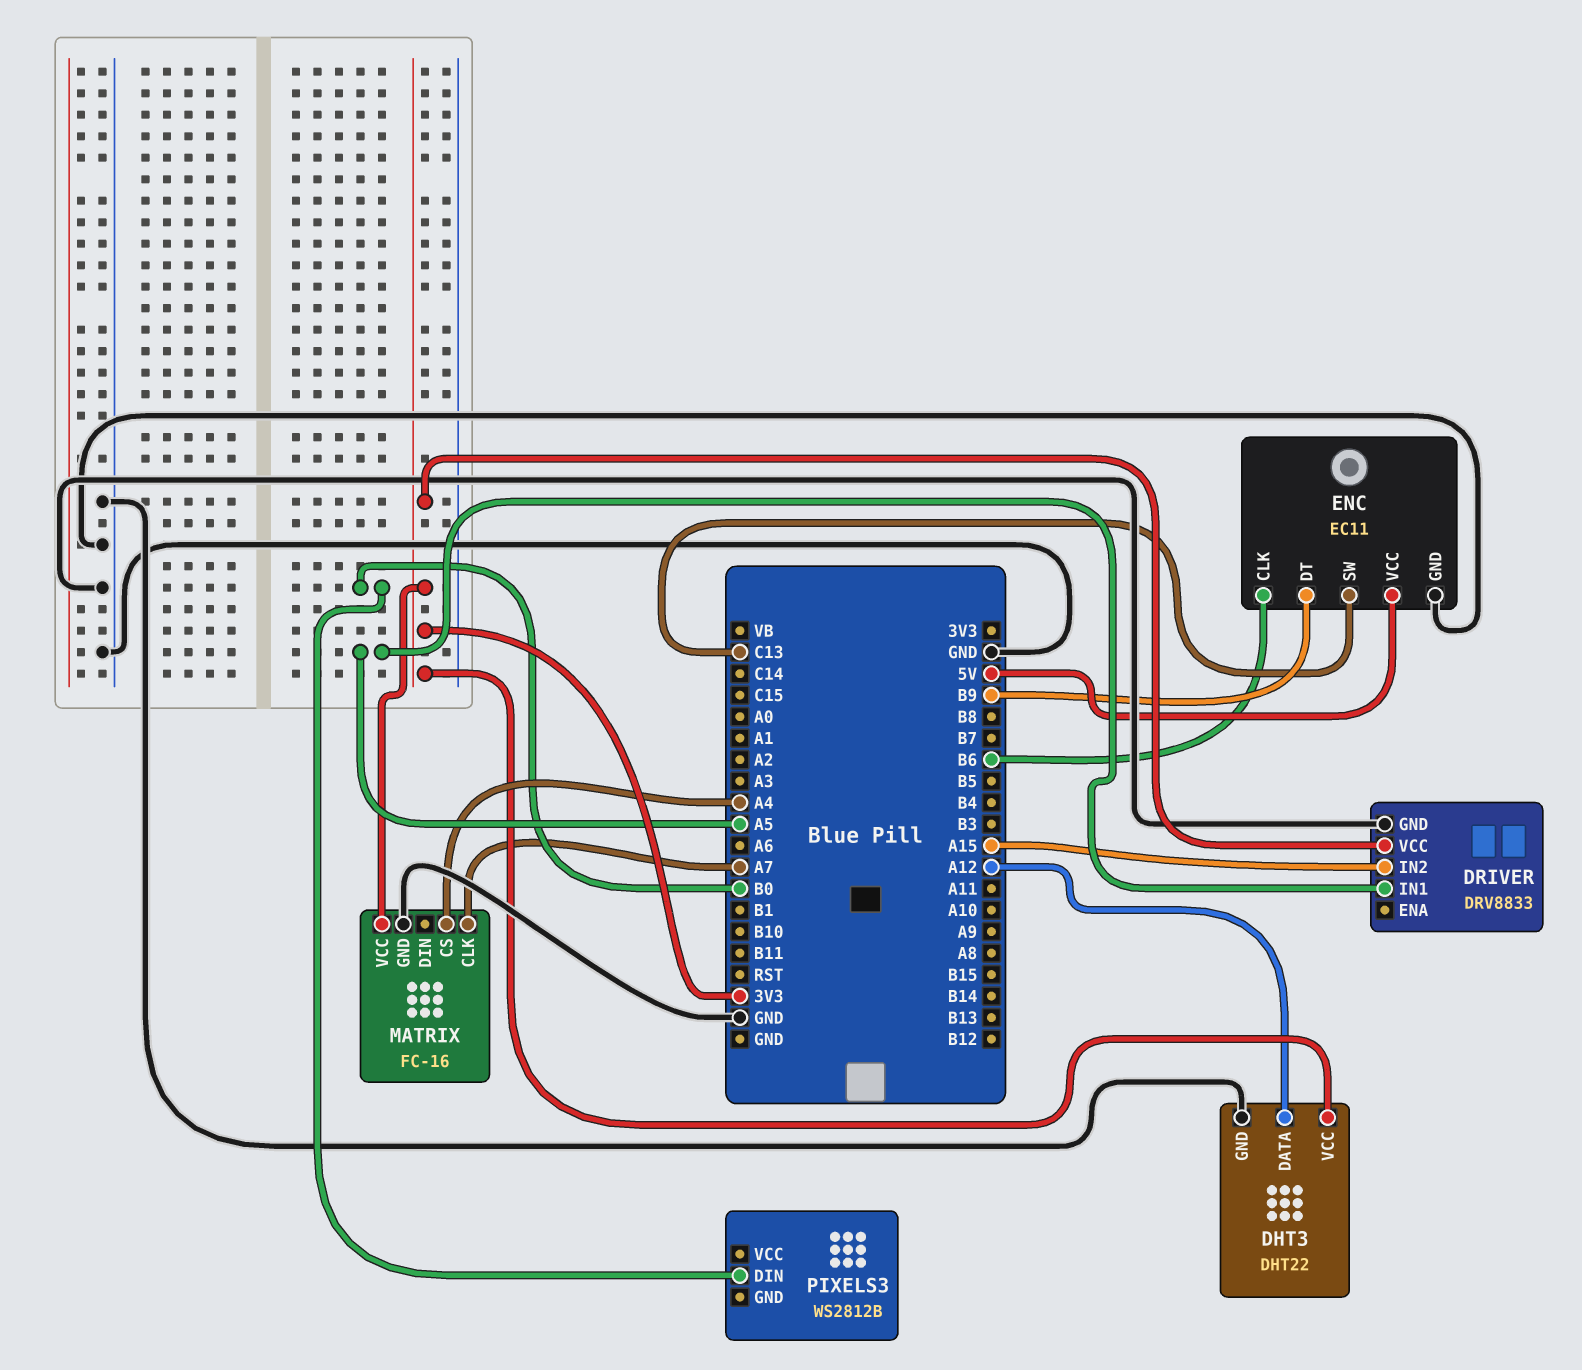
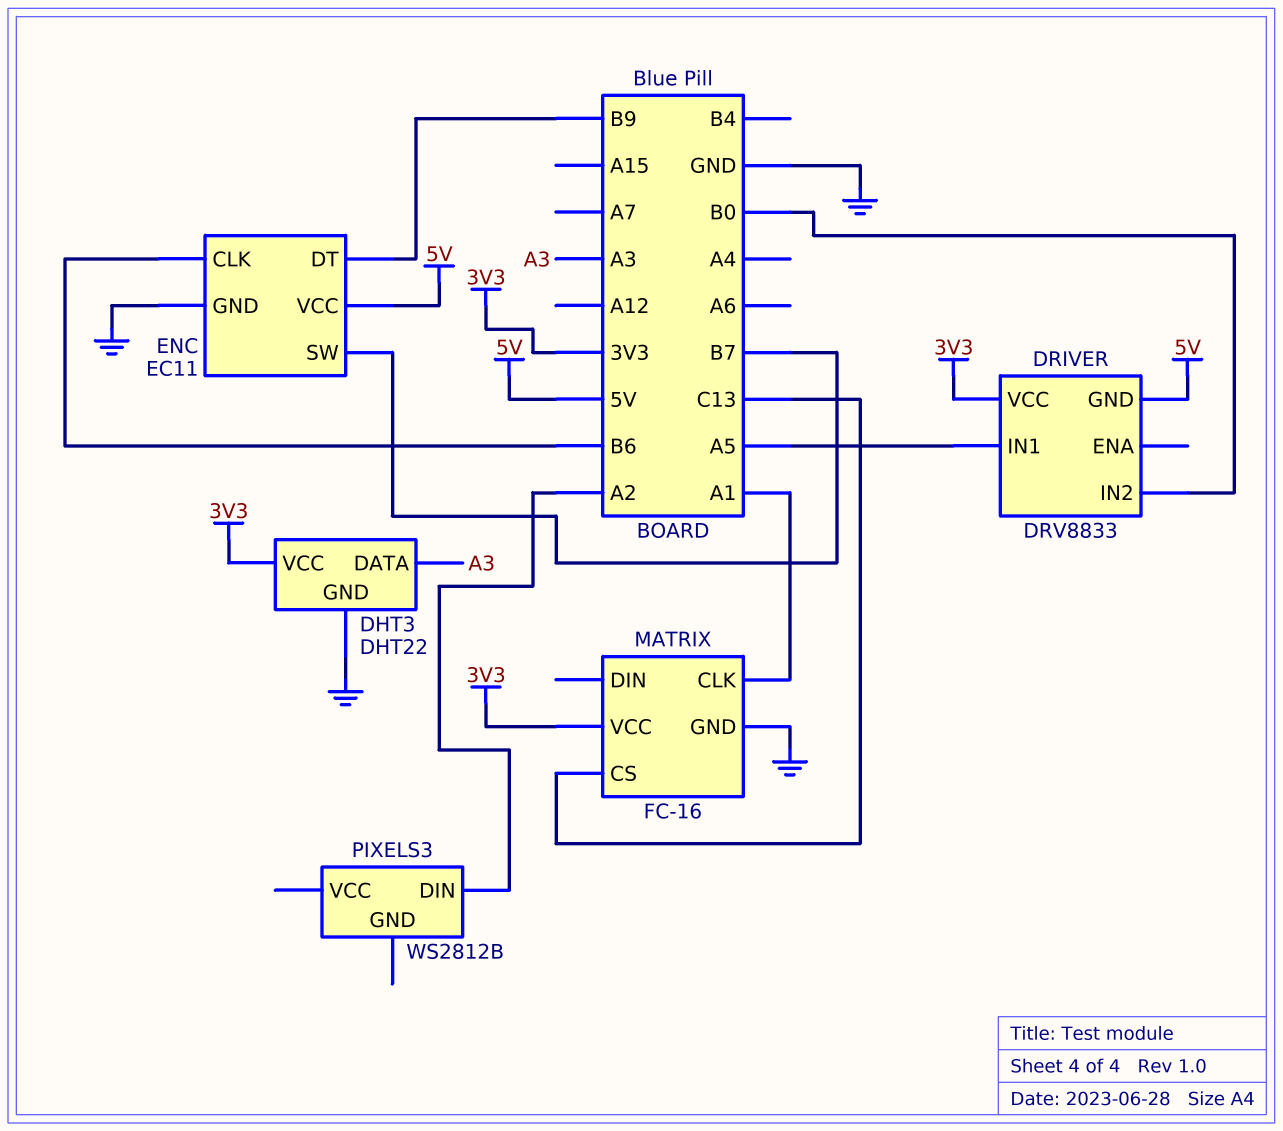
DHT3 pin DATA: A12 -> A3
DRIVER pin GND: GND -> 5V
DRIVER pin IN2: A15 -> B0
ENC pin SW: C13 -> B7
MATRIX pin CLK: A7 -> A1
MATRIX pin CS: A4 -> C13
PIXELS3 pin DIN: B0 -> A2

